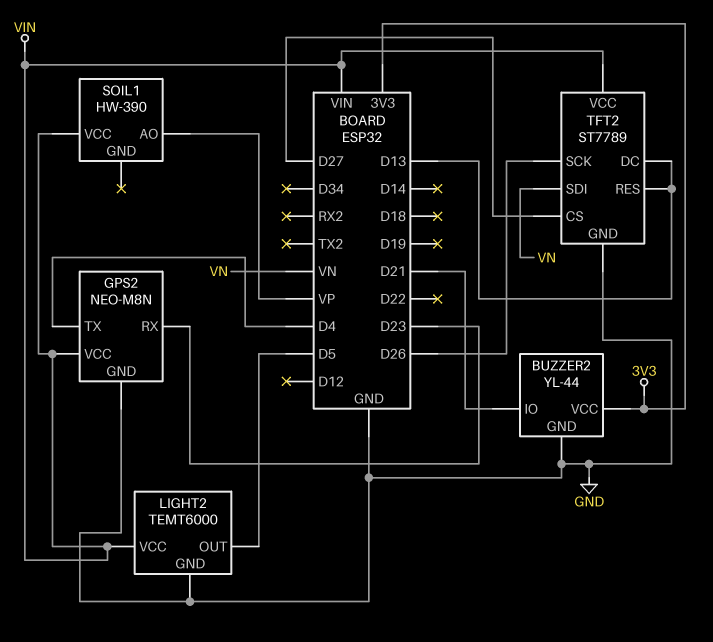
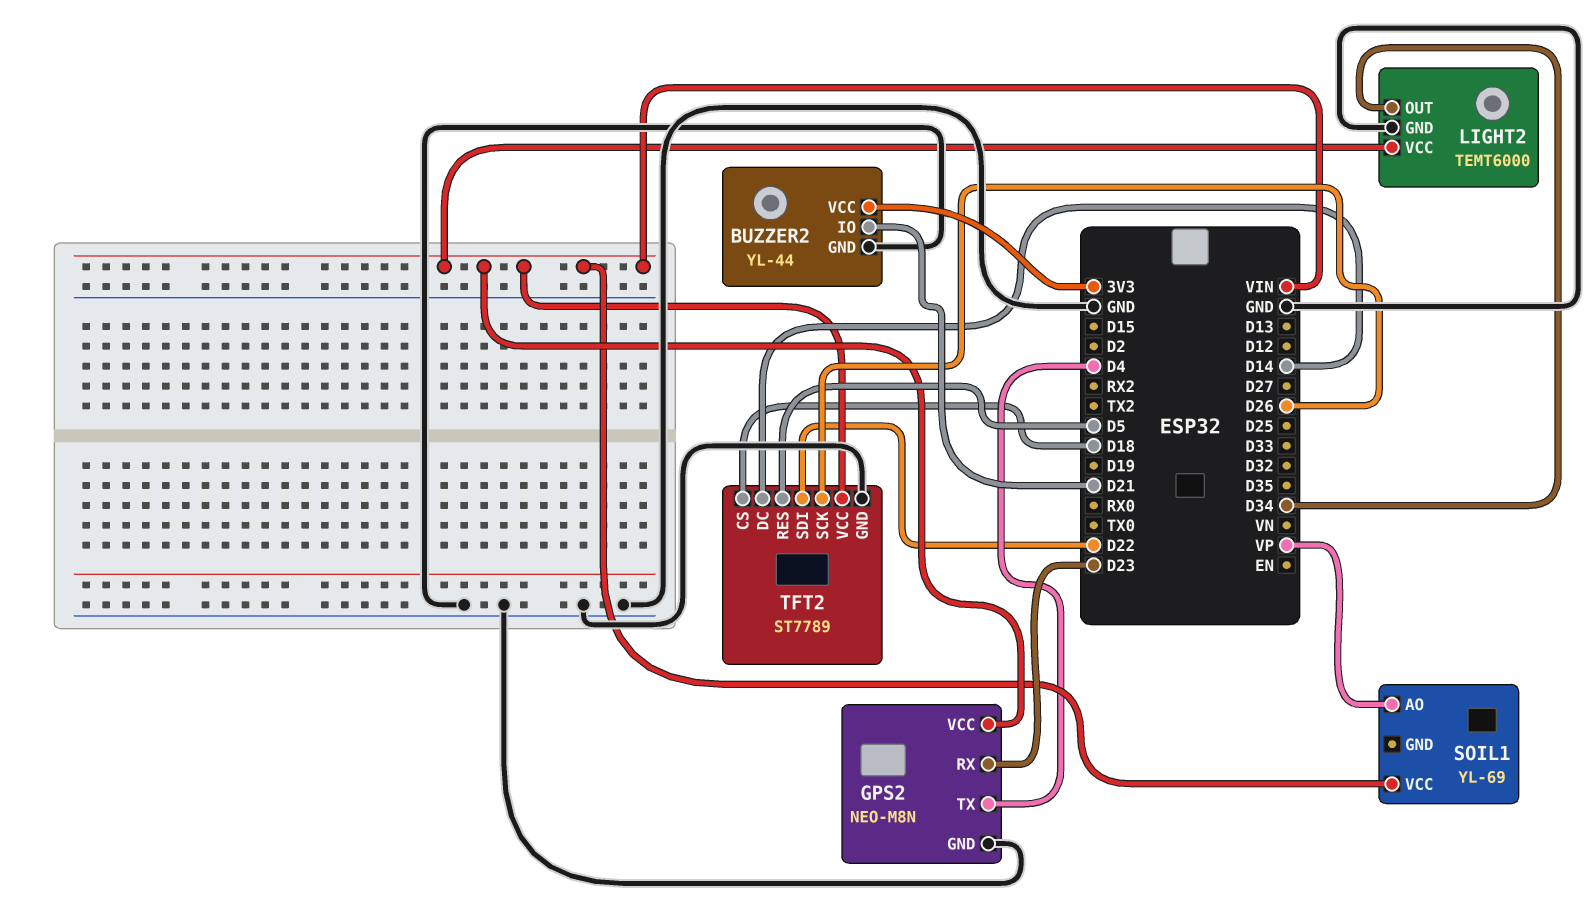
LIGHT2 pin OUT: D5 -> D34
SOIL1: HW-390 -> YL-69
TFT2 pin CS: D27 -> D18
TFT2 pin DC: D13 -> D14
TFT2 pin RES: D13 -> D5
TFT2 pin SDI: VN -> D22

